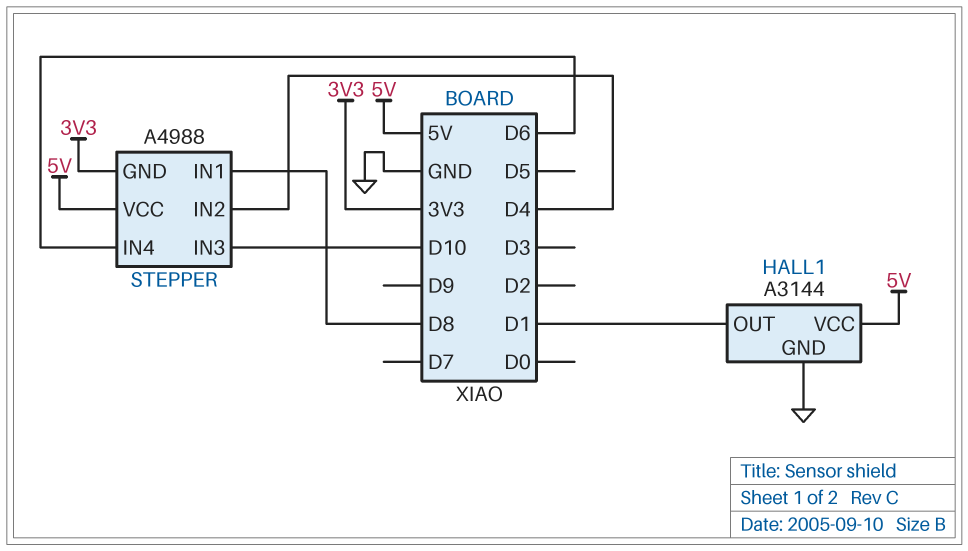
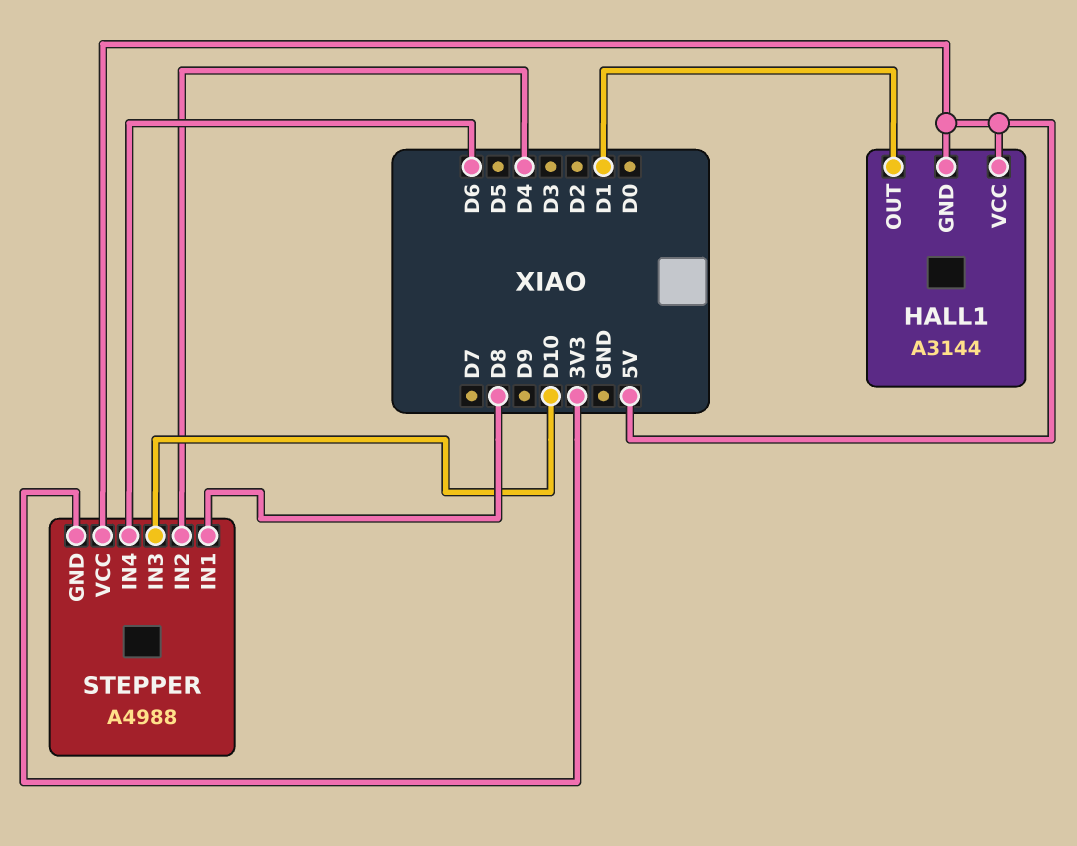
HALL1 pin GND: GND -> 5V

